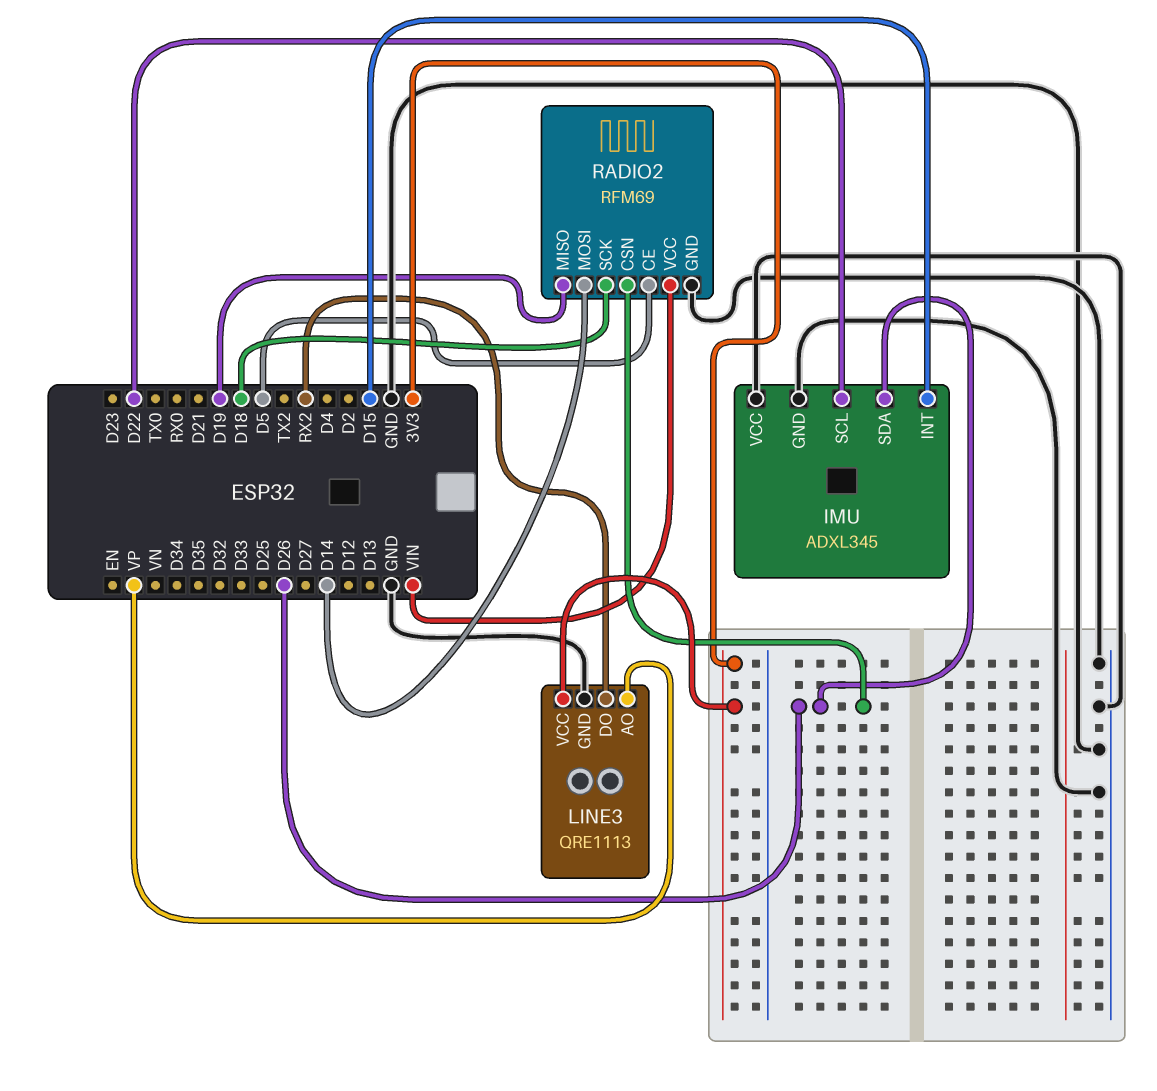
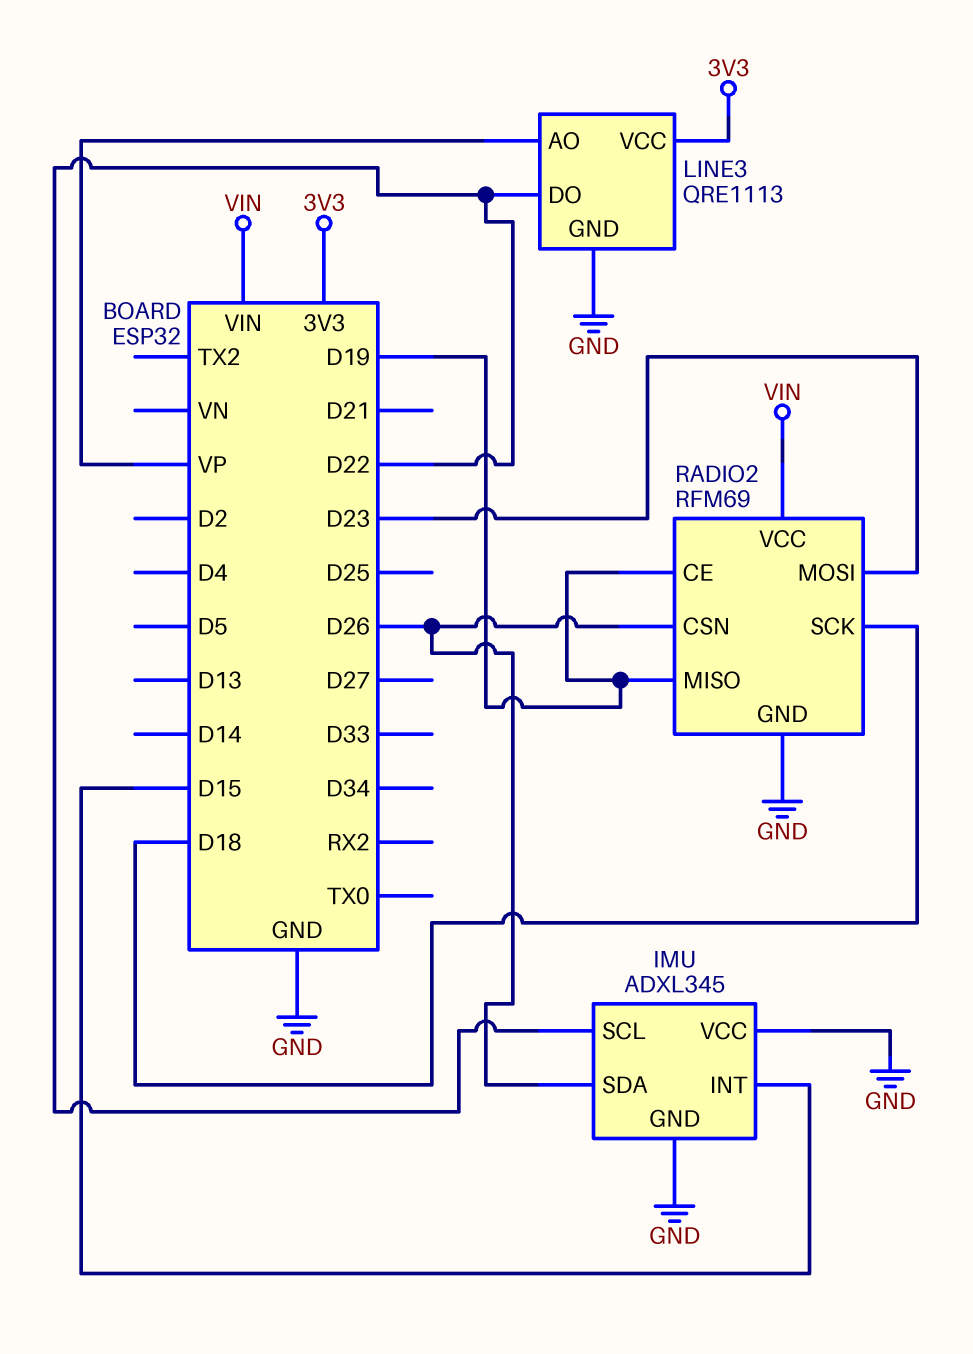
LINE3 pin DO: RX2 -> D22
RADIO2 pin CE: D5 -> D19
RADIO2 pin MOSI: D14 -> D23

